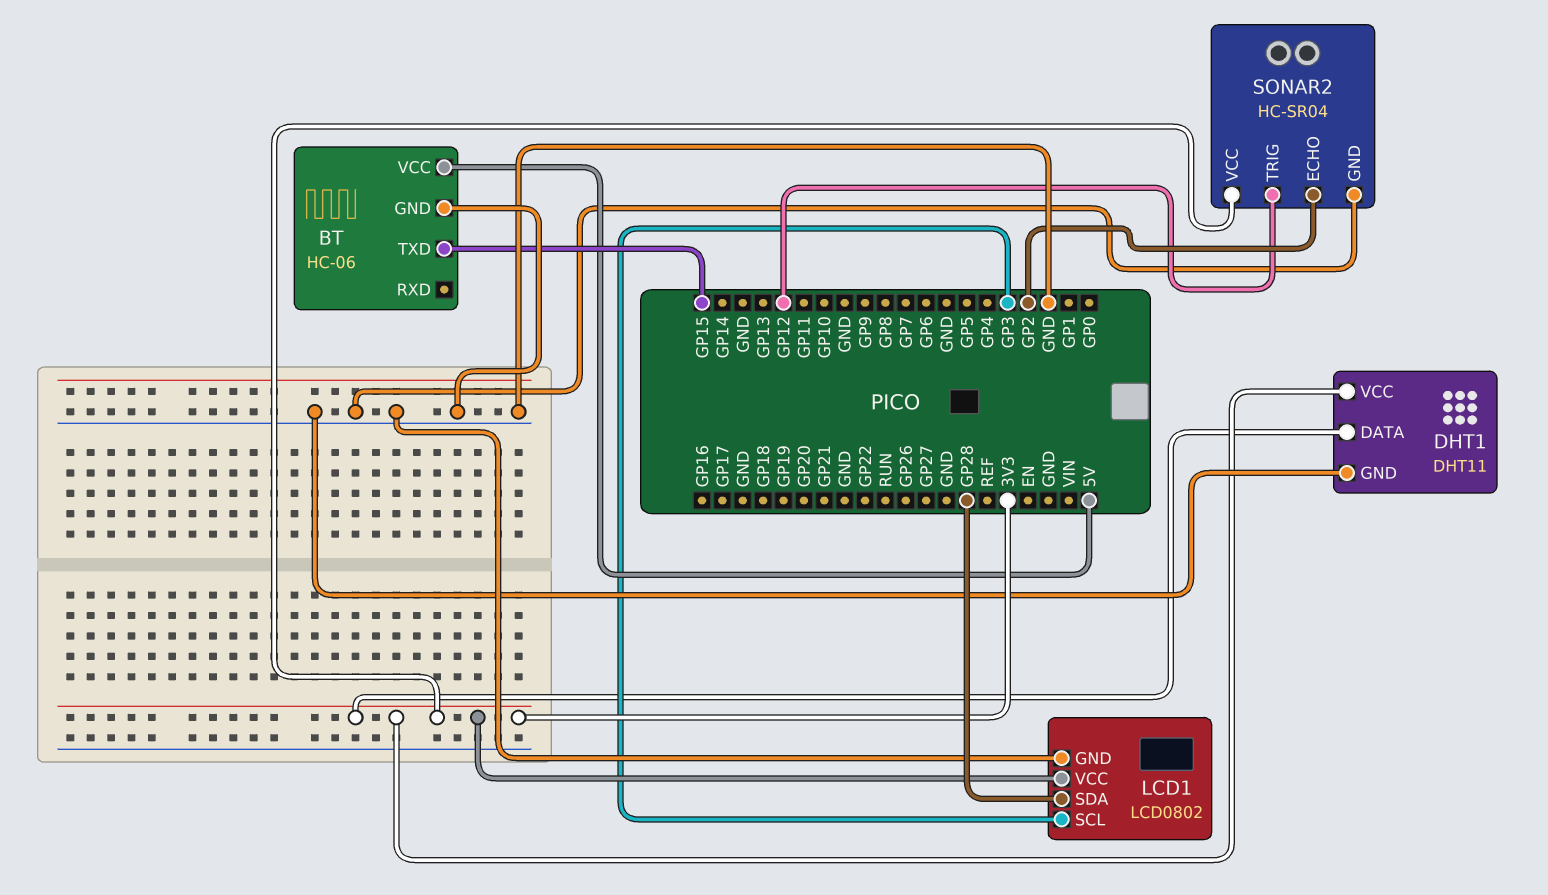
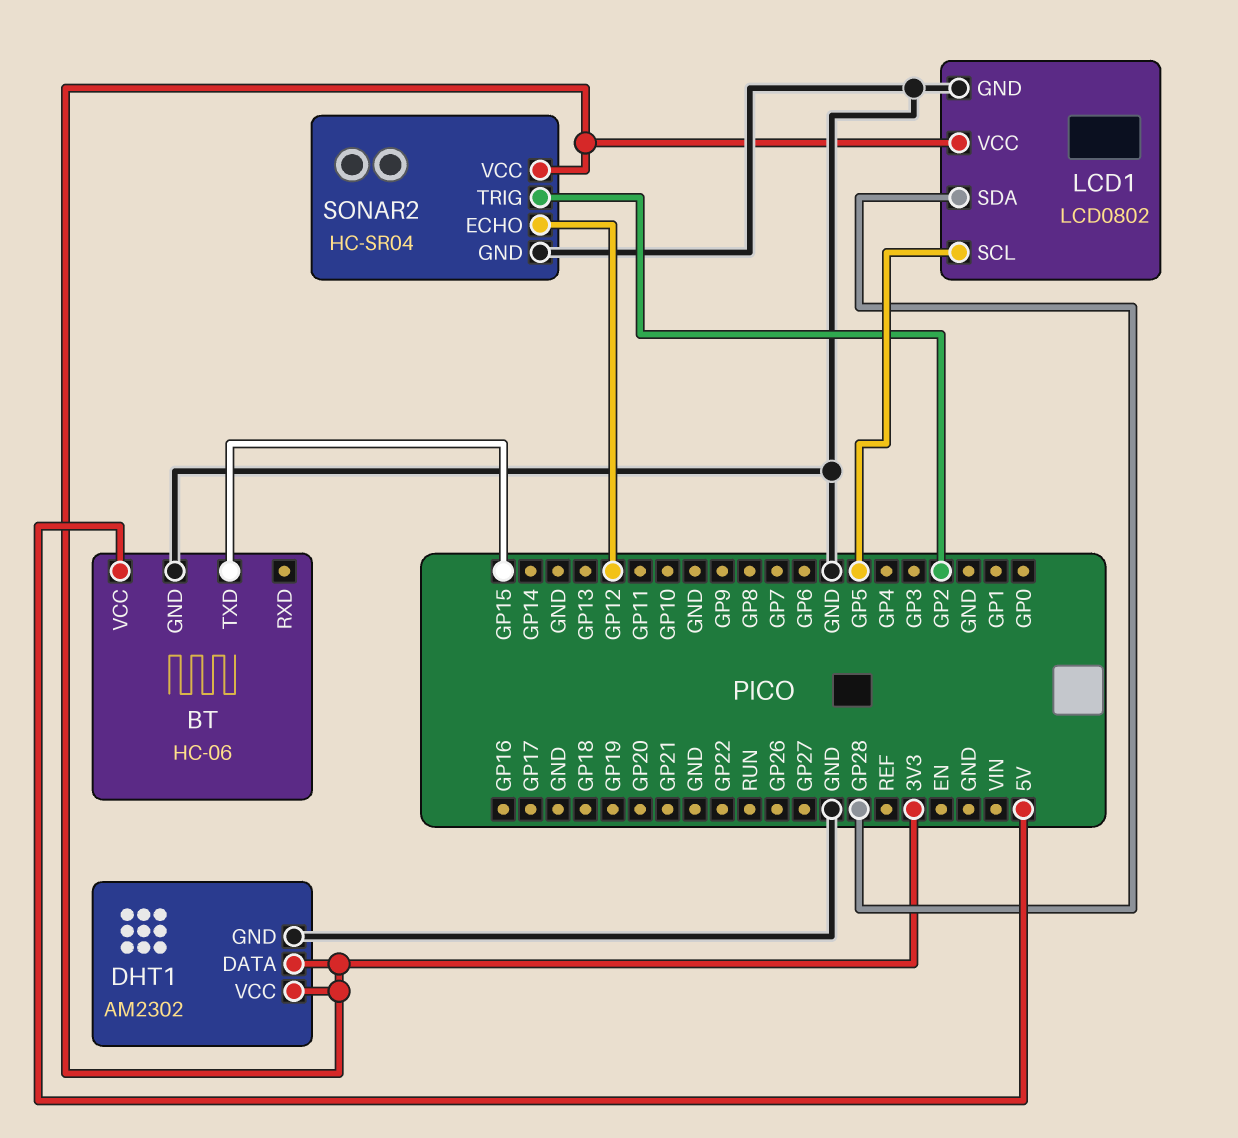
DHT1: DHT11 -> AM2302
LCD1 pin SCL: GP3 -> GP5
SONAR2 pin ECHO: GP2 -> GP12
SONAR2 pin TRIG: GP12 -> GP2

